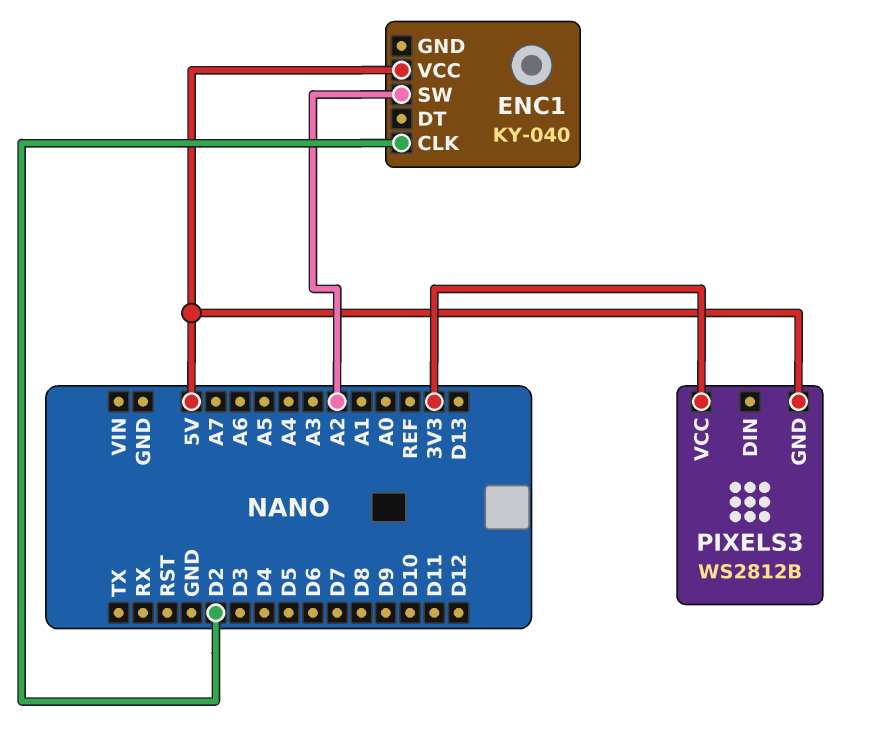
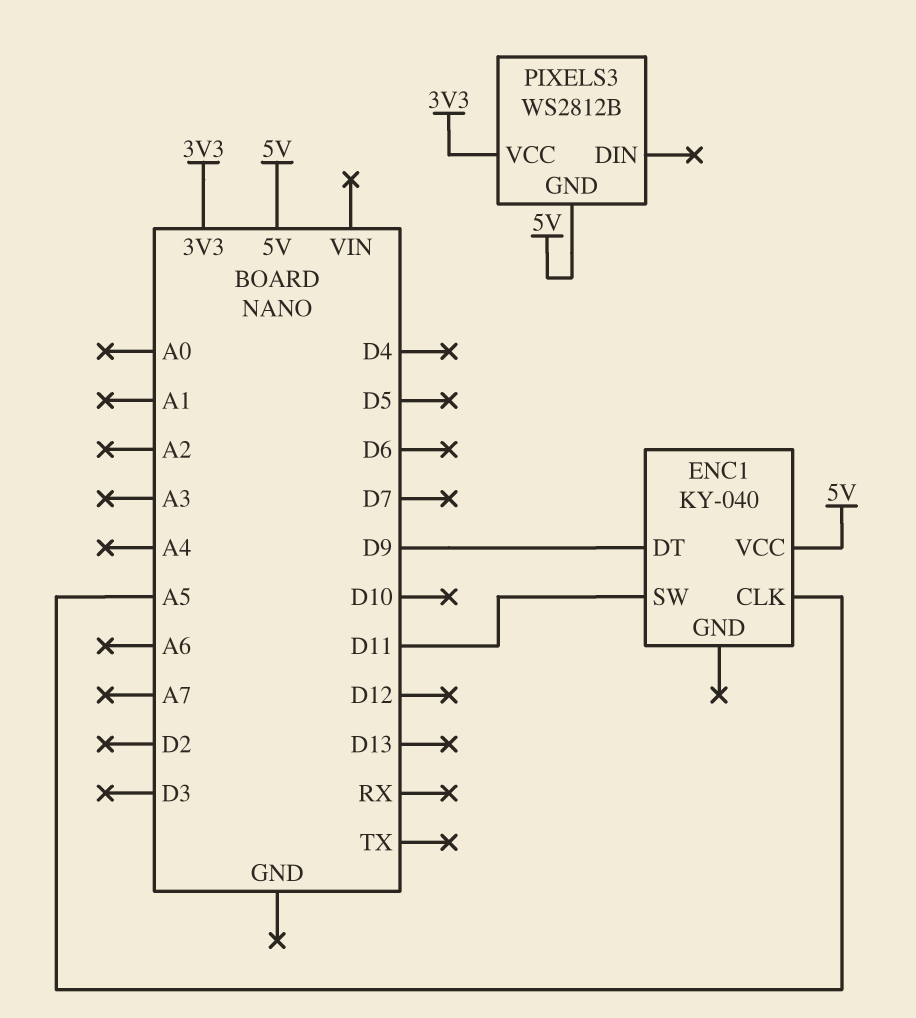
ENC1 pin CLK: D2 -> A5
ENC1 pin DT: none -> D9
ENC1 pin SW: A2 -> D11

